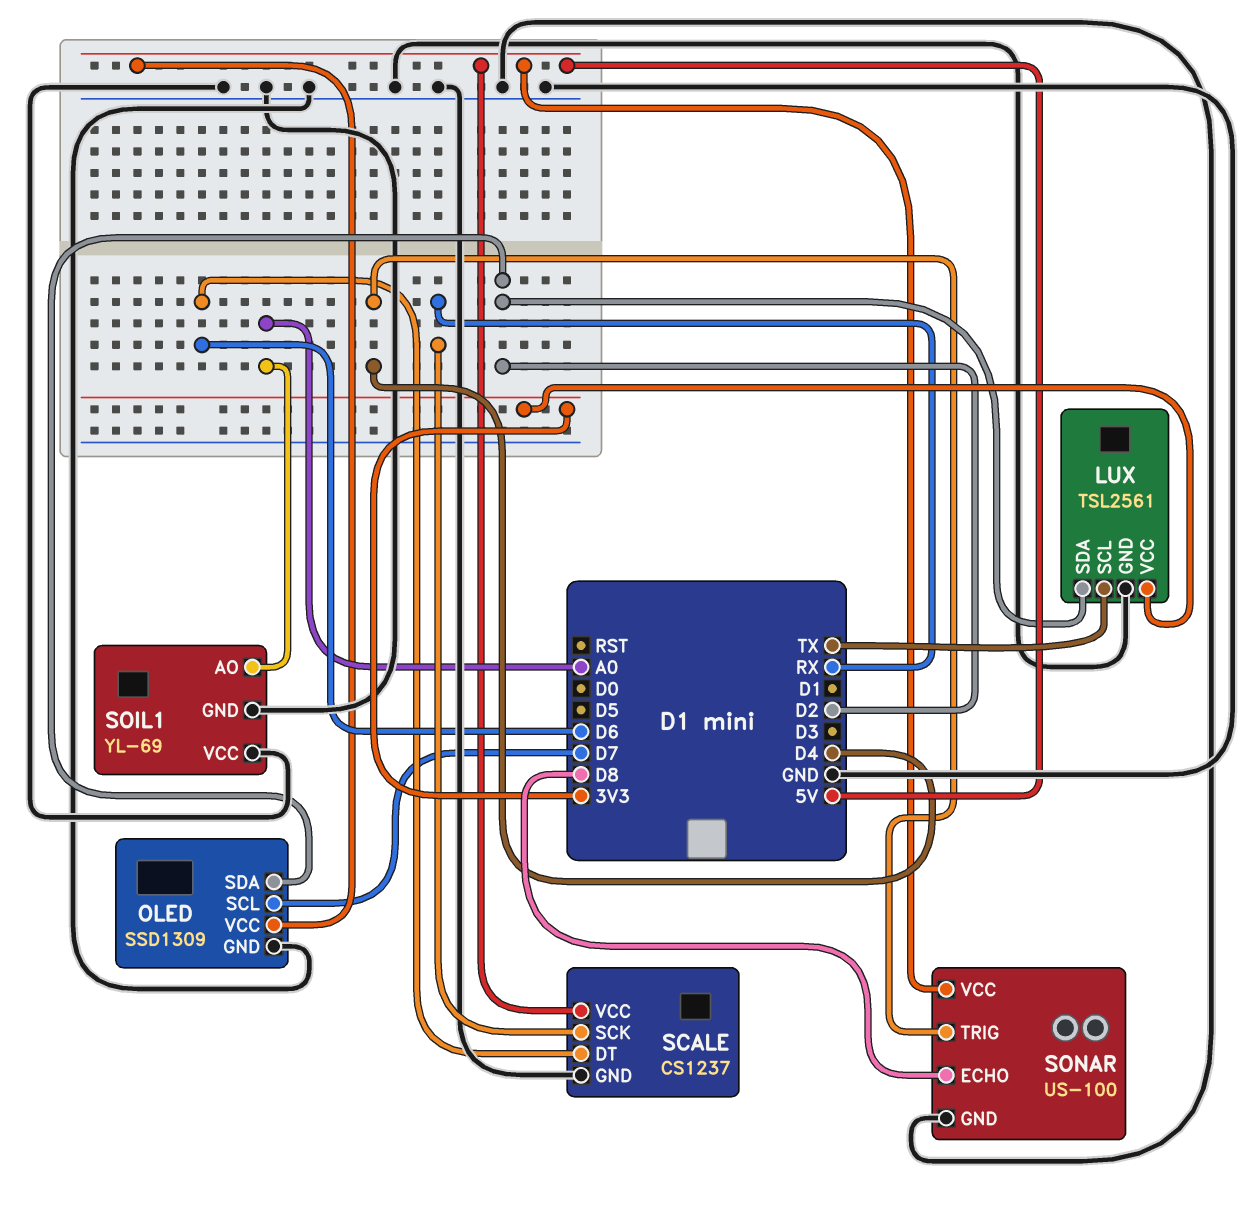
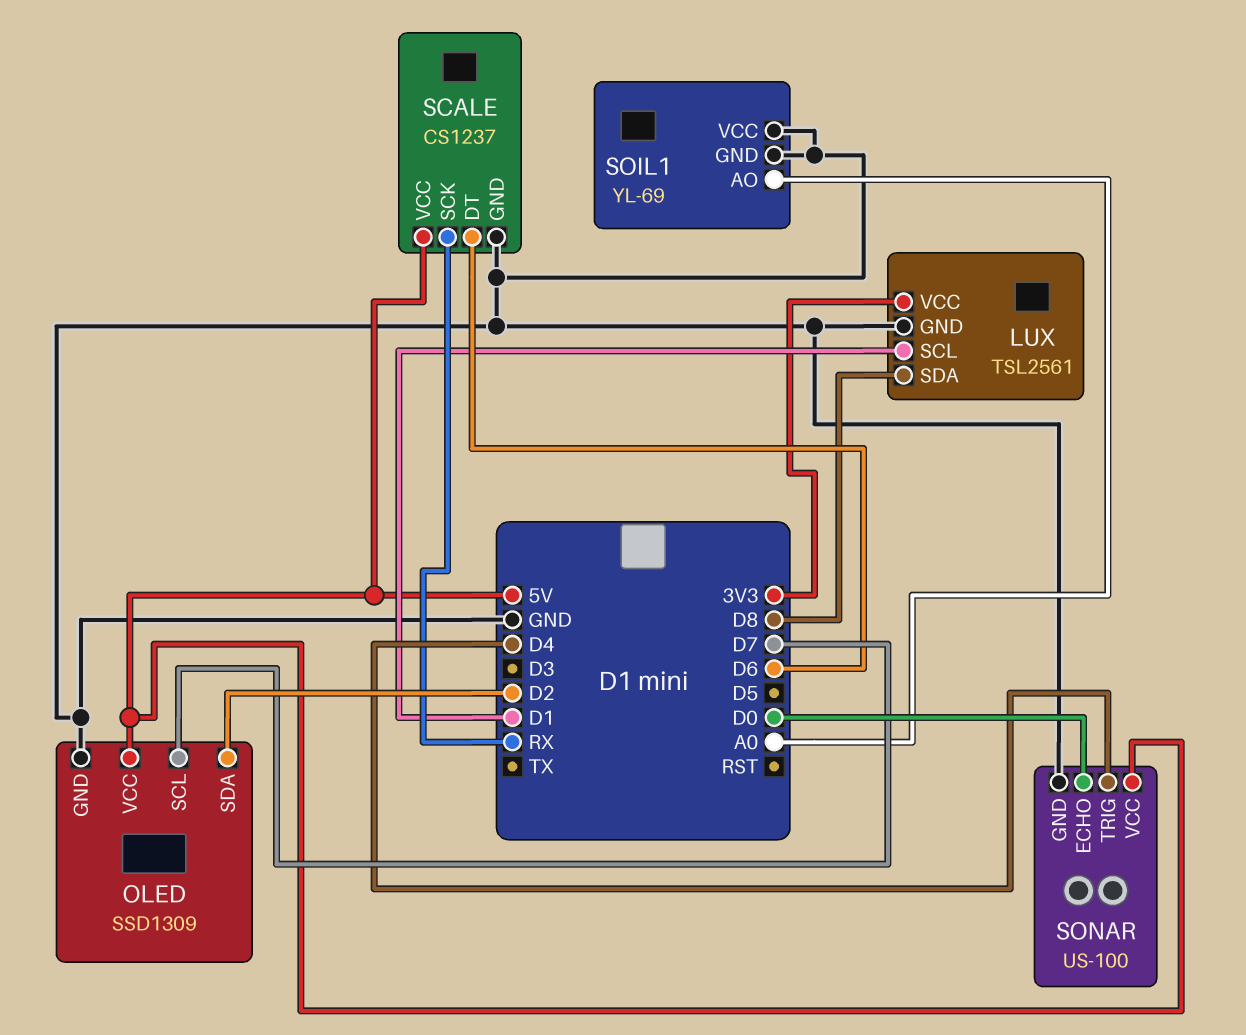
LUX pin SCL: TX -> D1
LUX pin SDA: D2 -> D8
SONAR pin ECHO: D8 -> D0

